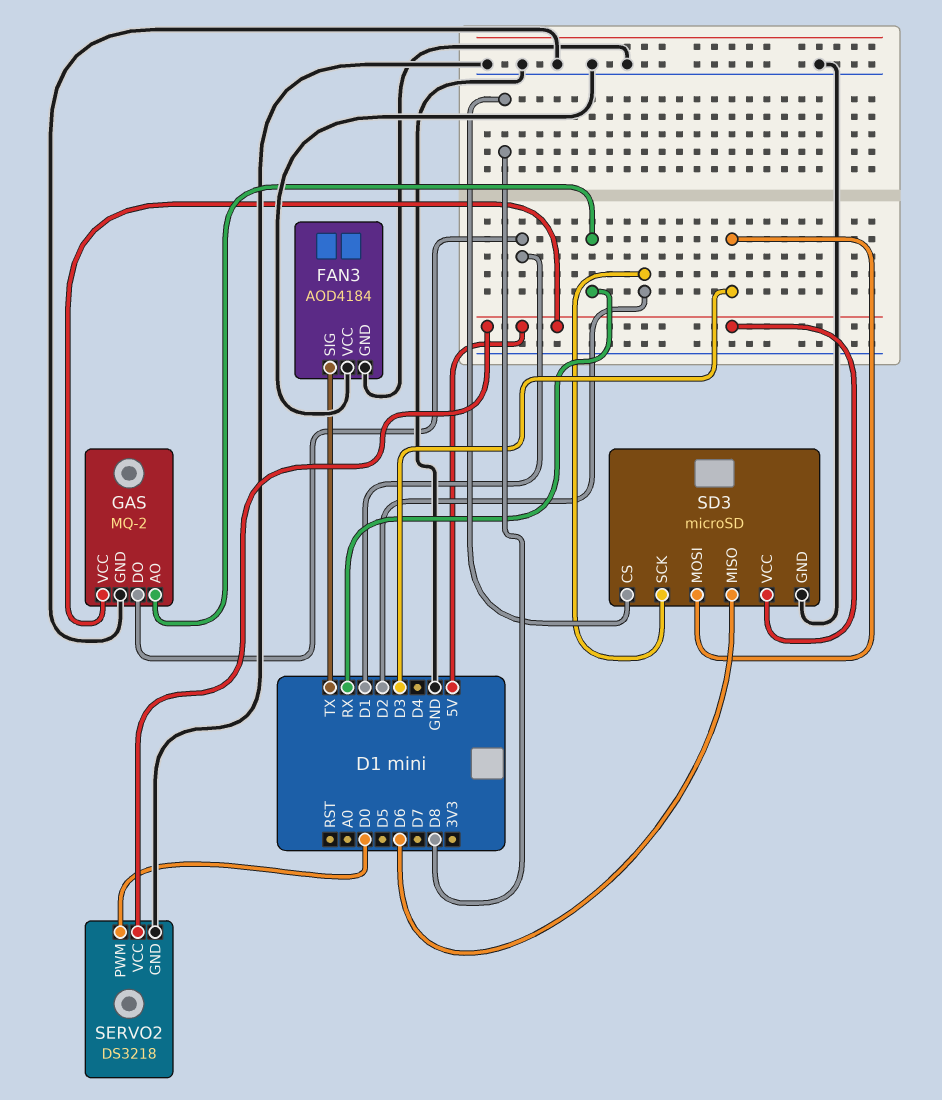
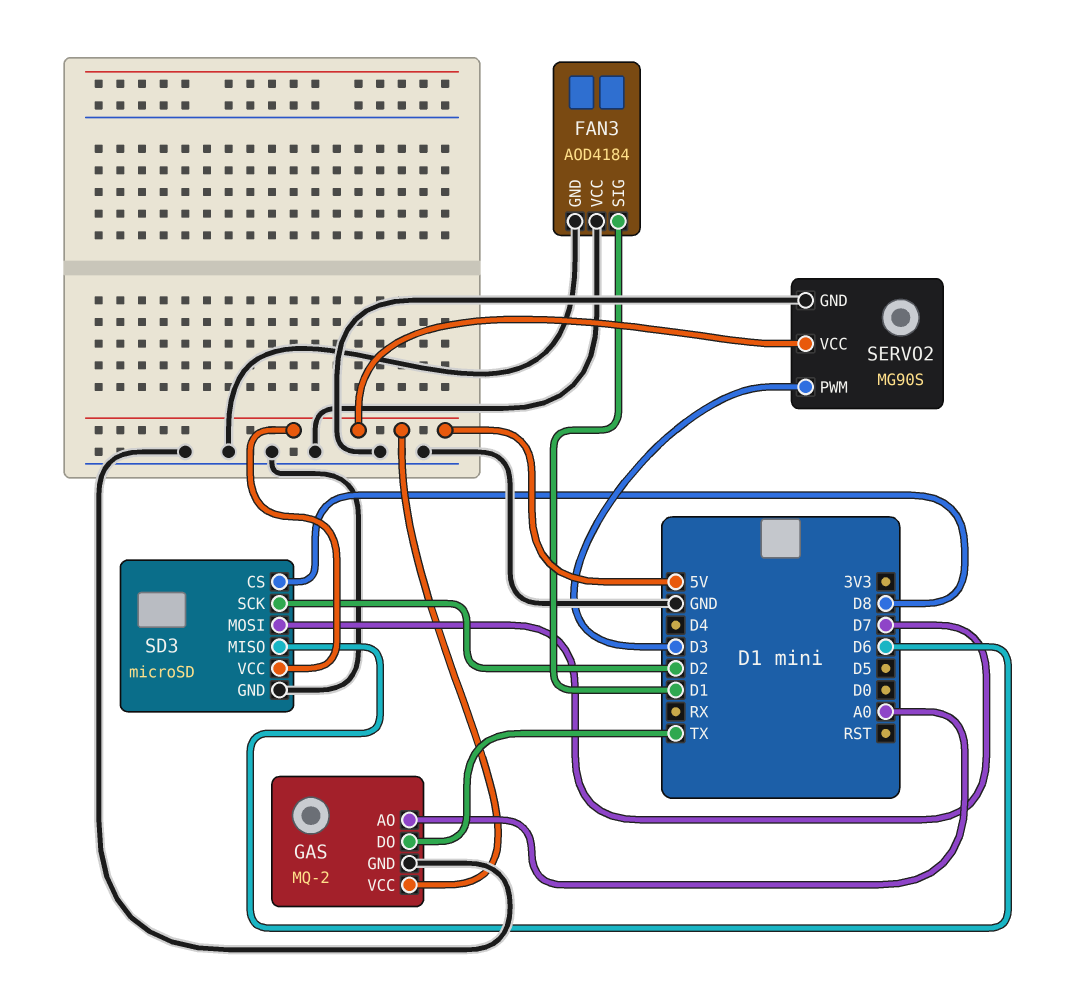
FAN3 pin SIG: TX -> D1
GAS pin AO: RX -> A0
GAS pin DO: D1 -> TX
SD3 pin MOSI: D3 -> D7
SERVO2: DS3218 -> MG90S
SERVO2 pin PWM: D0 -> D3

